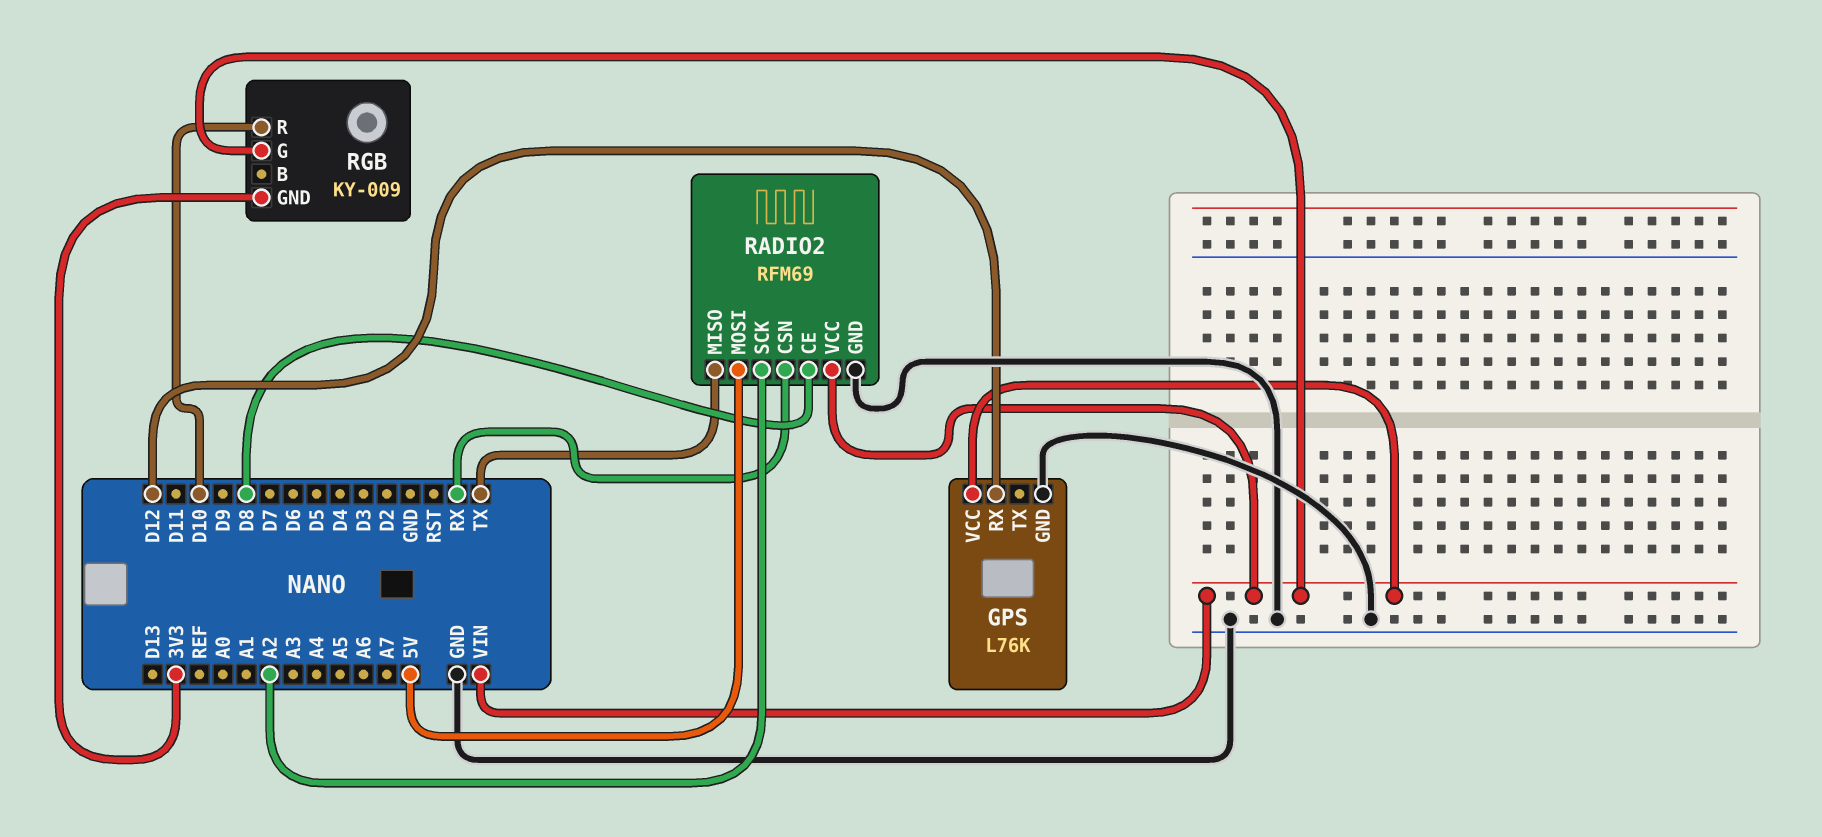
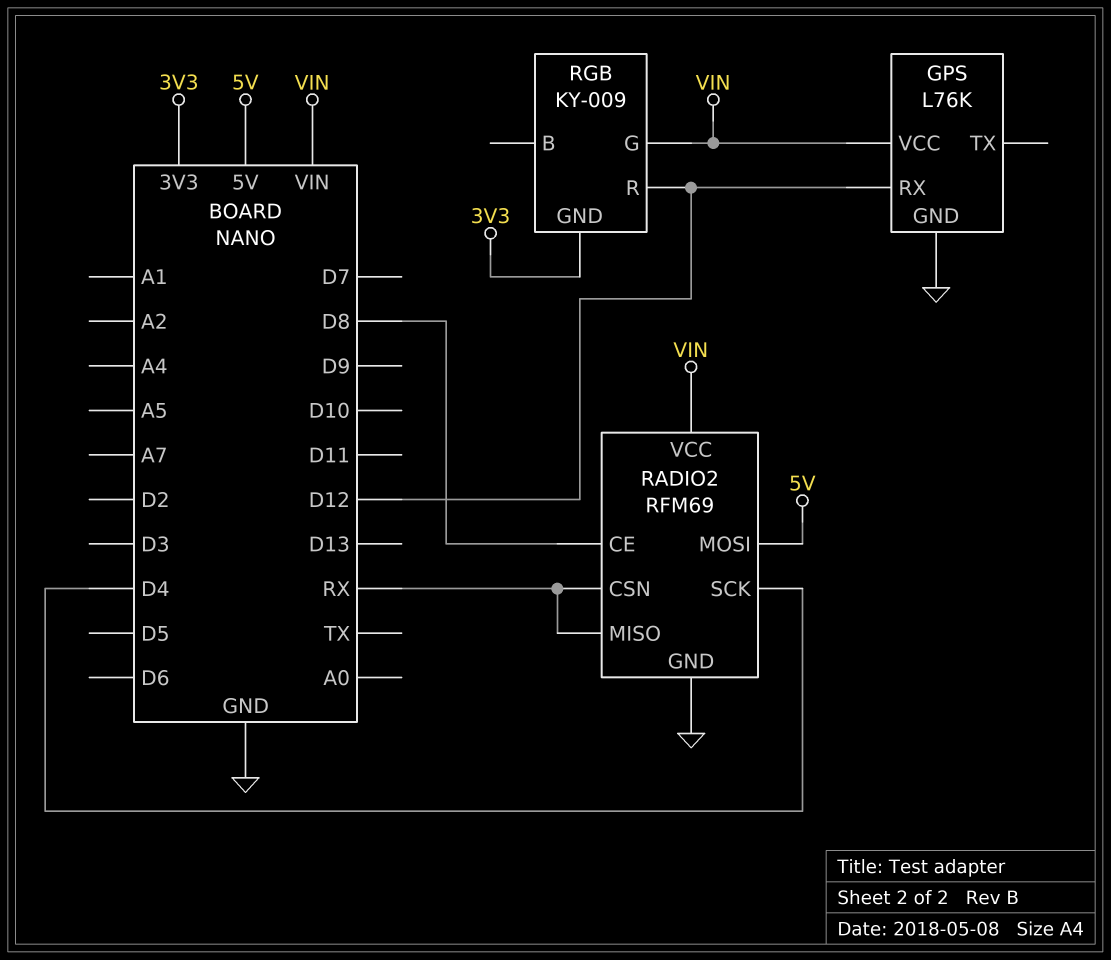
RADIO2 pin MISO: TX -> RX
RADIO2 pin SCK: A2 -> D4
RGB pin R: D10 -> D12

